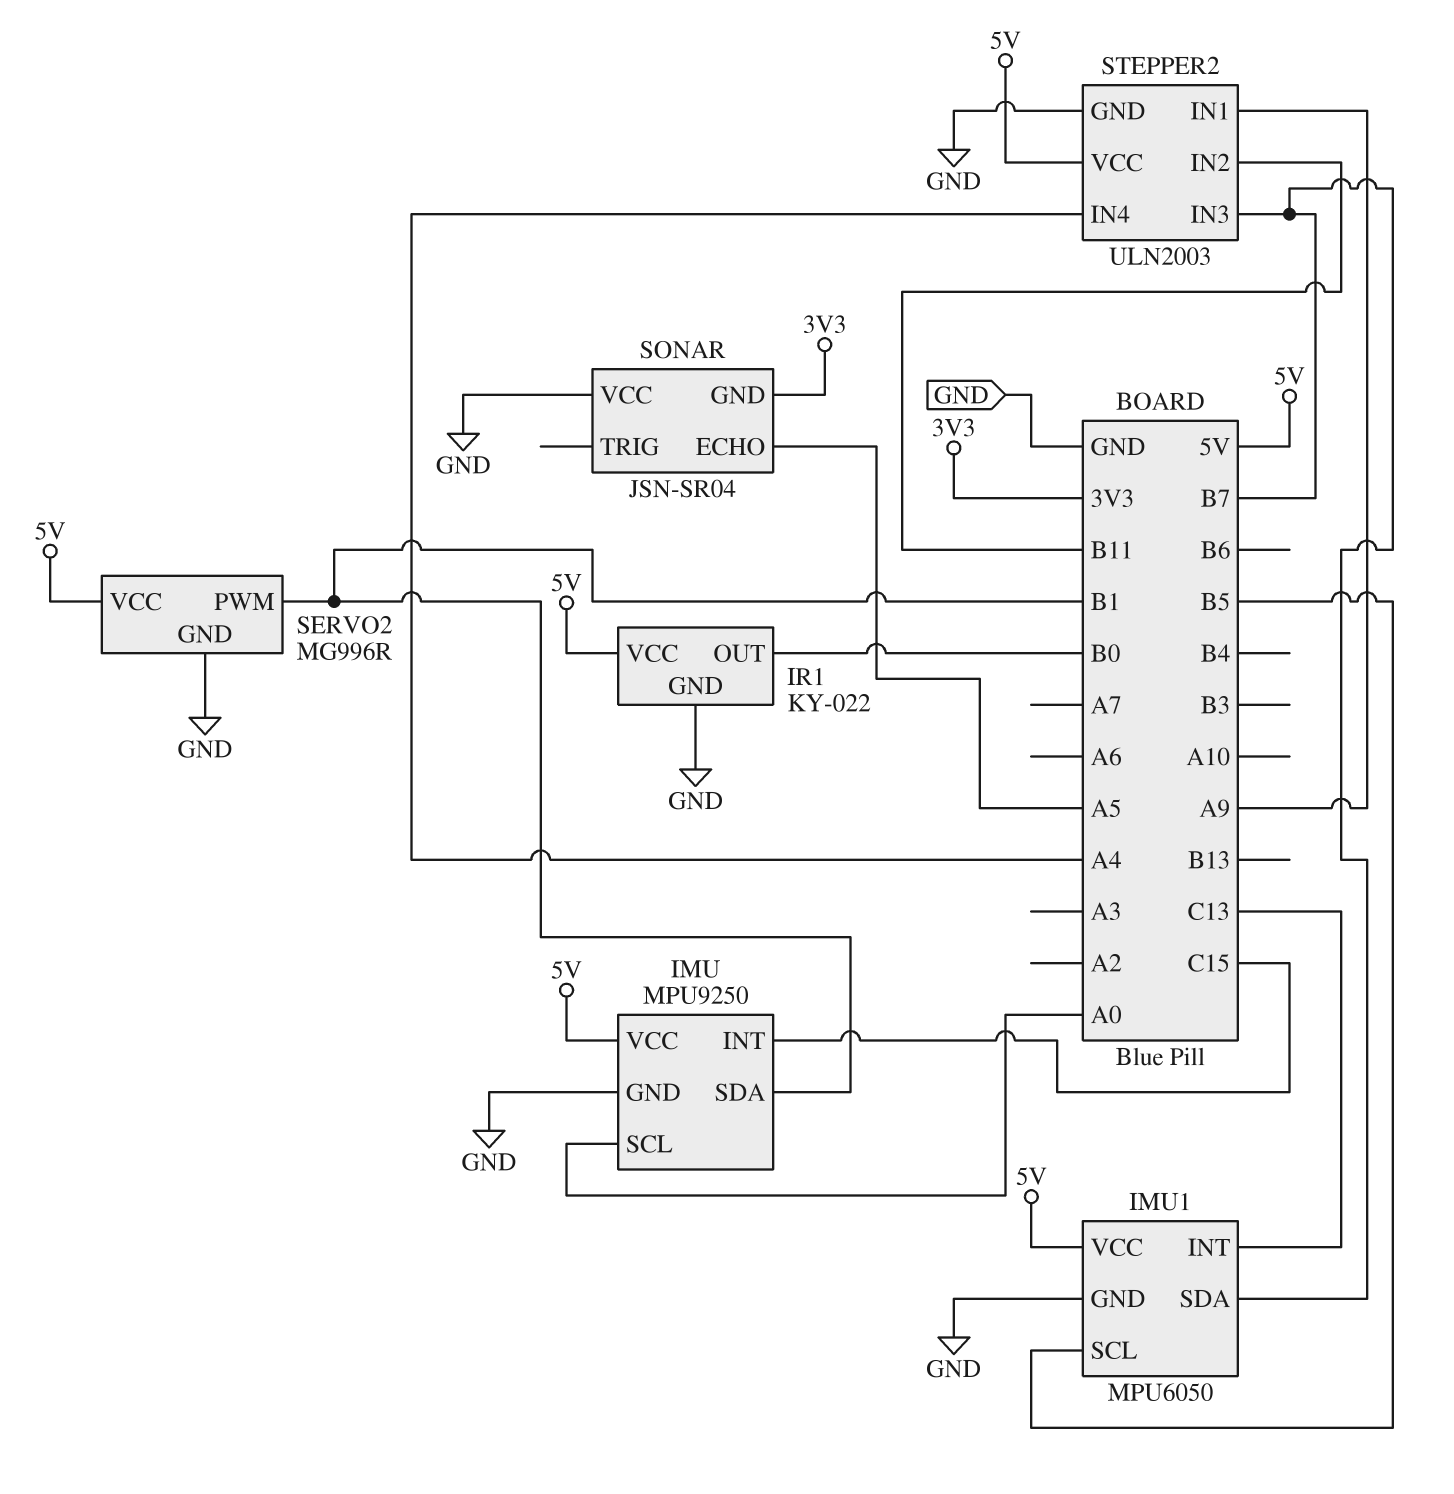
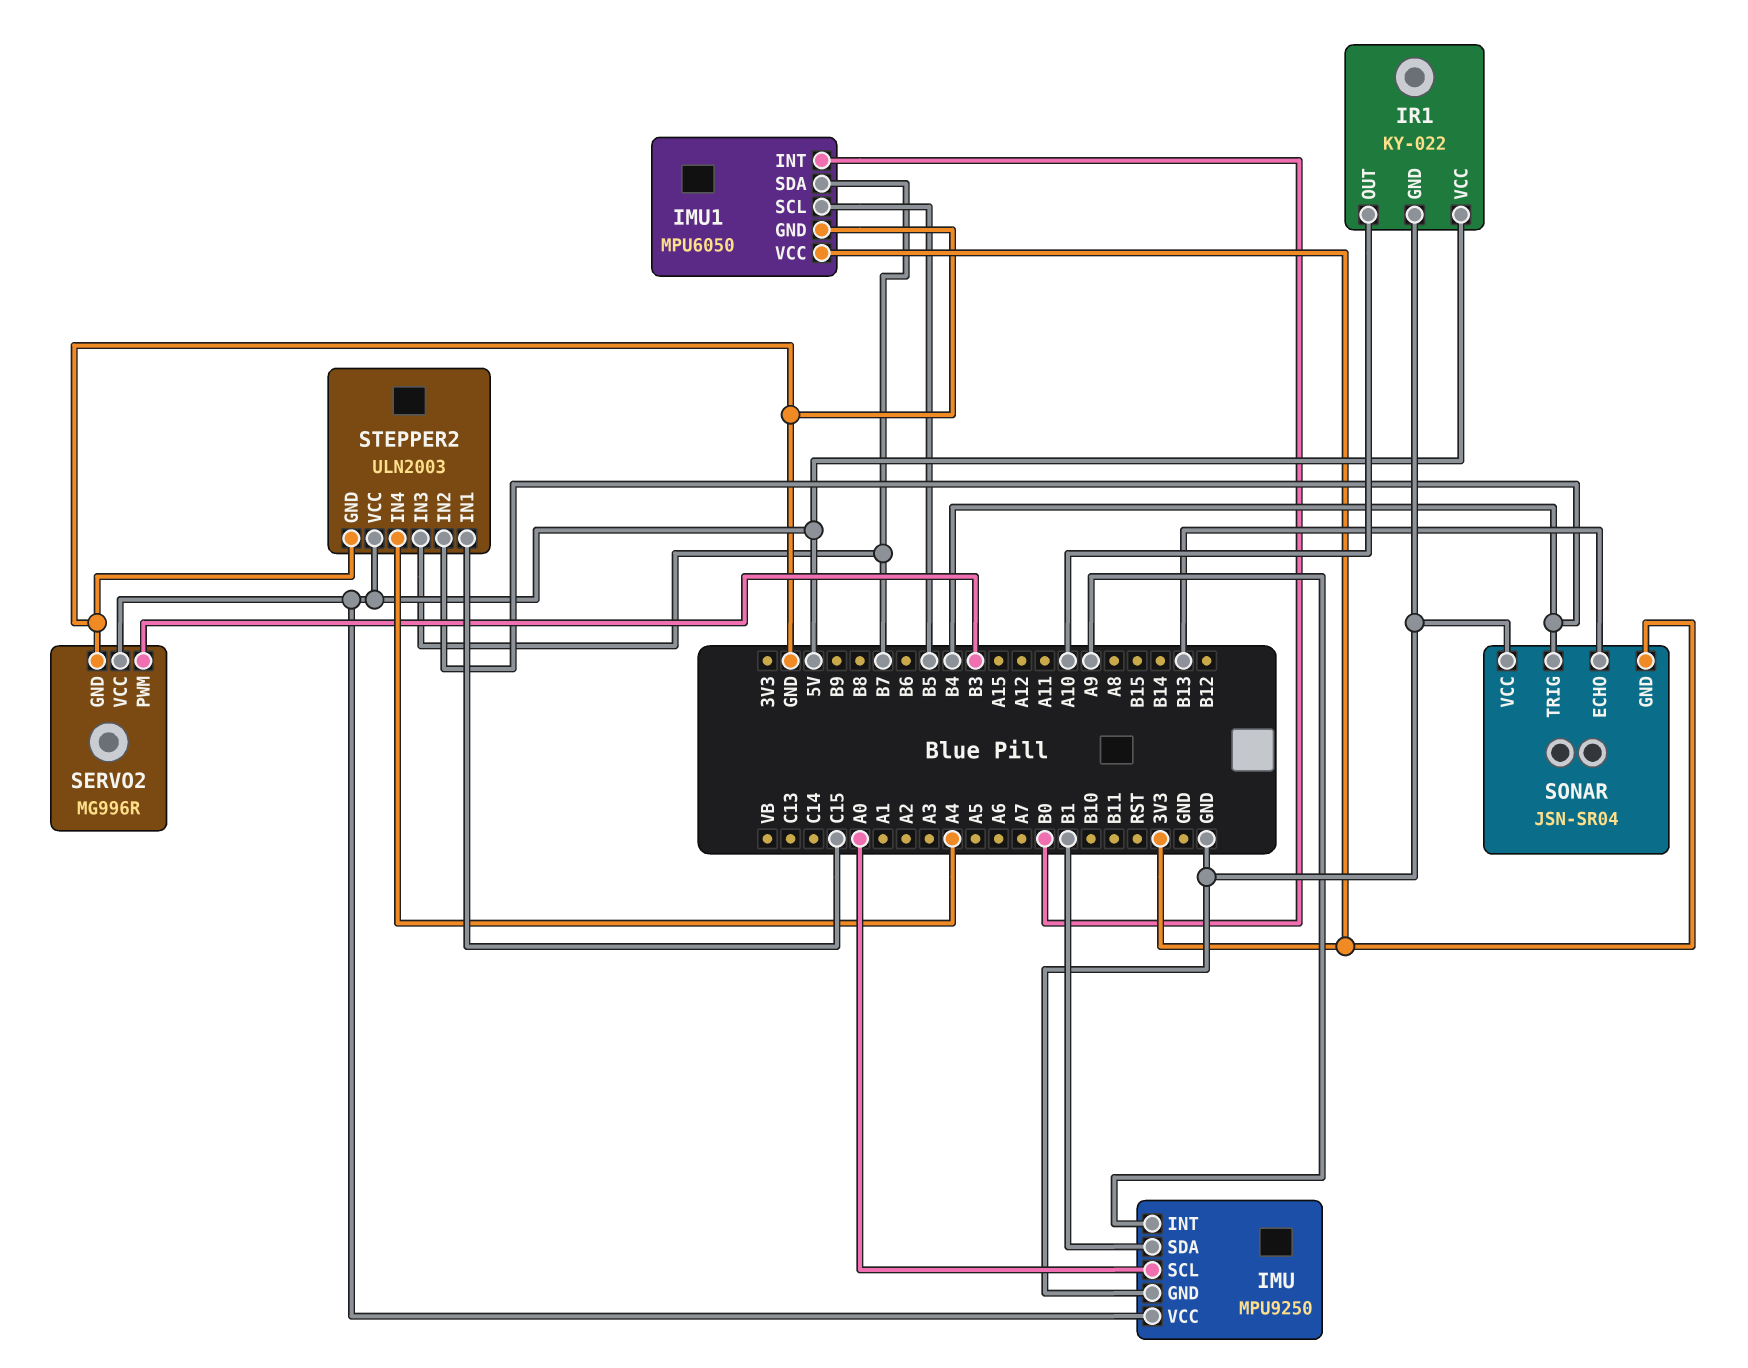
IMU pin INT: C15 -> A9
IMU1 pin INT: C13 -> B0
IMU1 pin VCC: 5V -> 3V3
IR1 pin OUT: B0 -> A10
SERVO2 pin PWM: B1 -> B3
SONAR pin ECHO: A5 -> B13
SONAR pin TRIG: none -> B4
STEPPER2 pin IN1: A9 -> C15
STEPPER2 pin IN2: B11 -> B4

